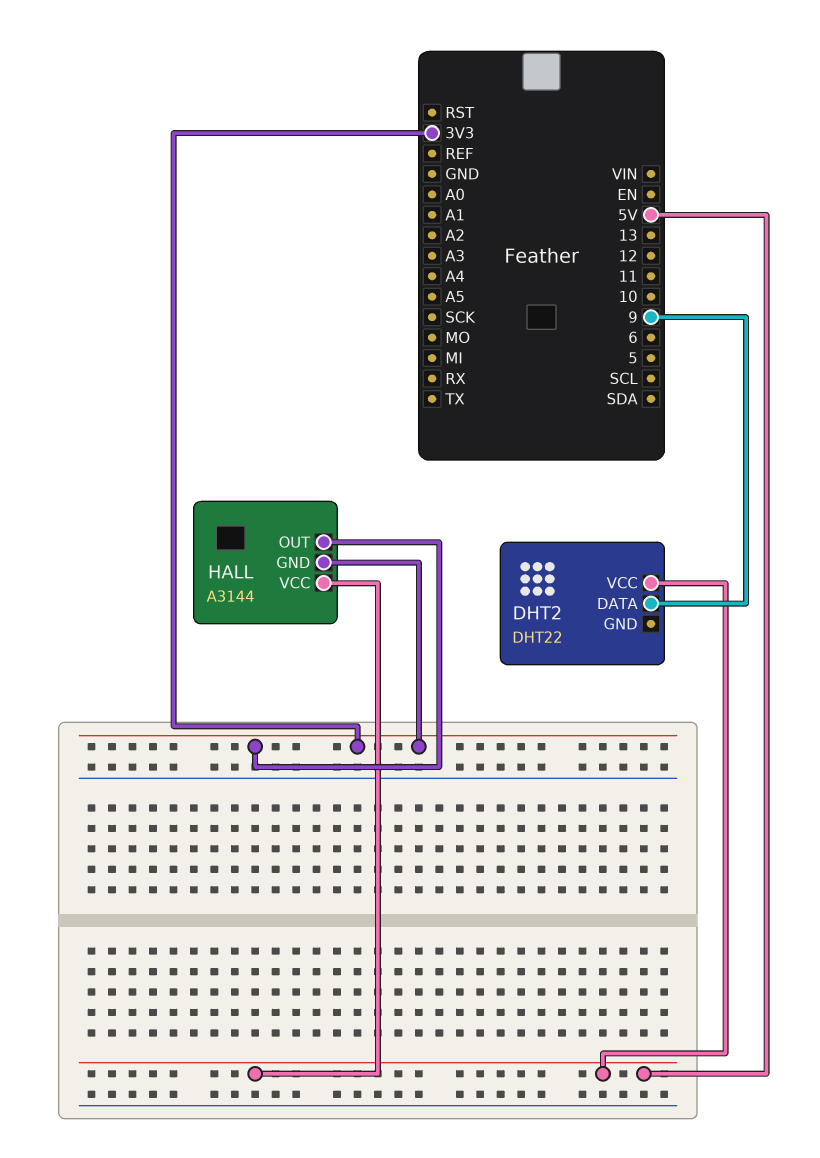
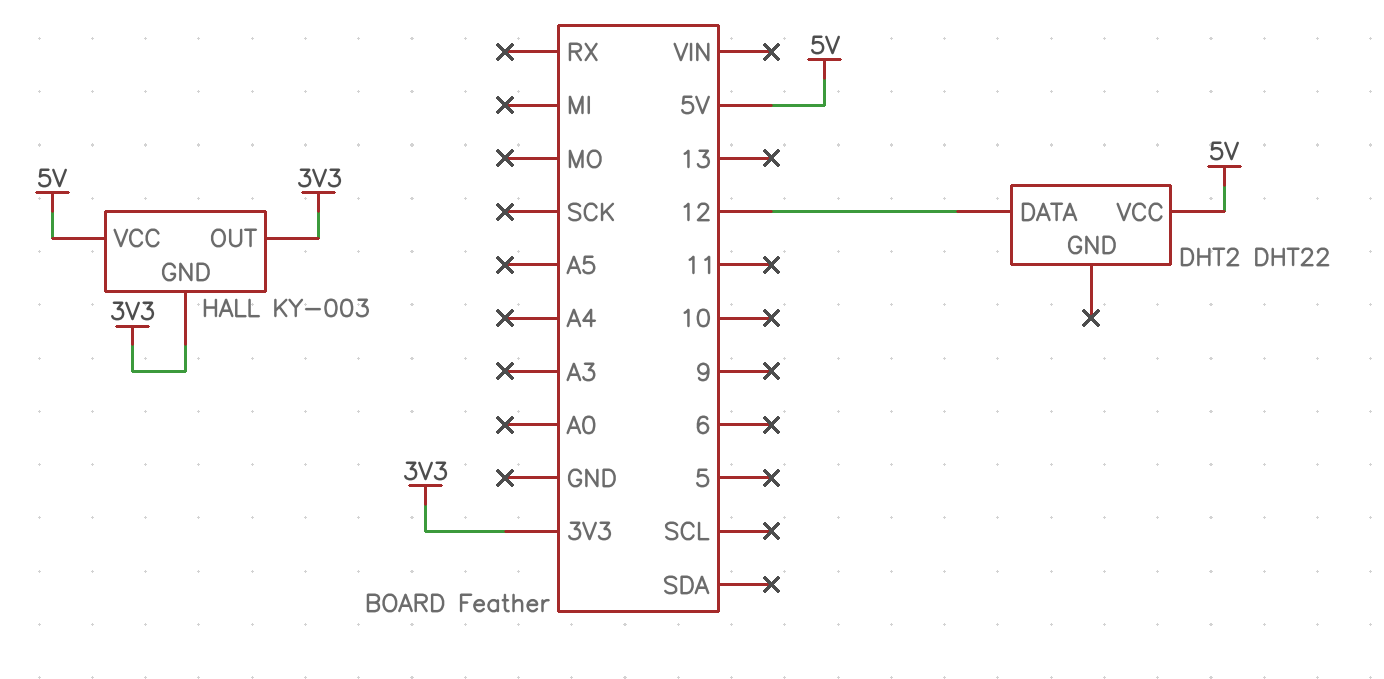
DHT2 pin DATA: 9 -> 12
HALL: A3144 -> KY-003

